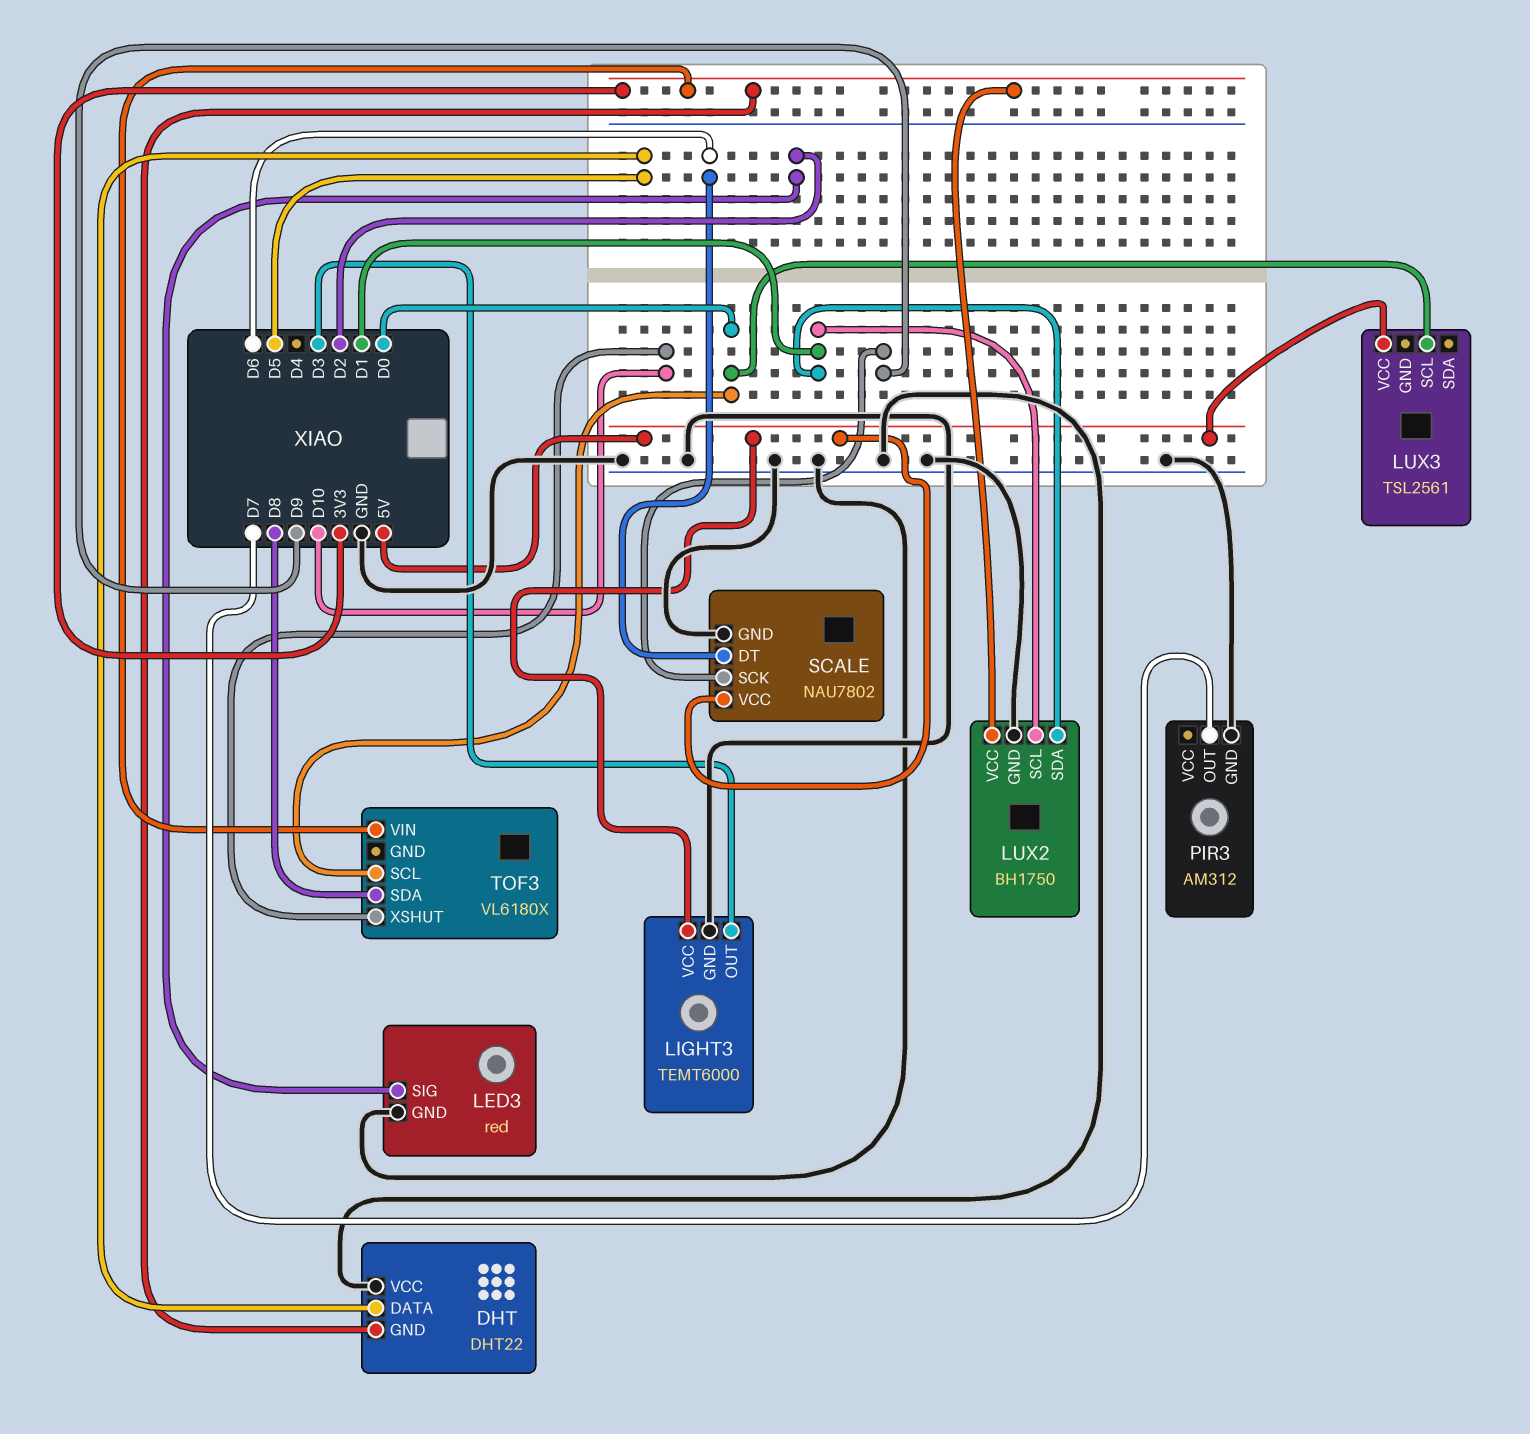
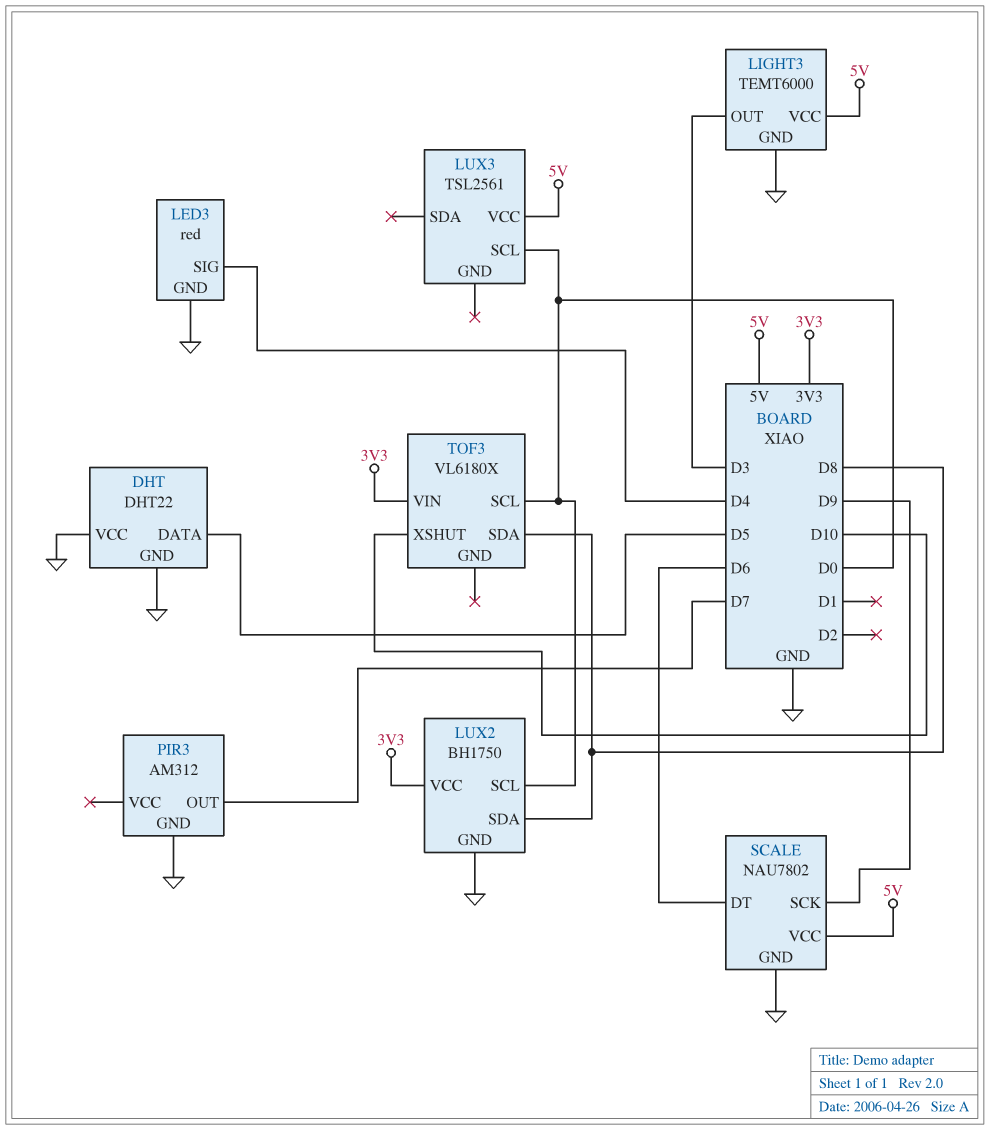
DHT pin GND: 3V3 -> GND
LED3 pin SIG: D2 -> D4
LUX2 pin SCL: D1 -> D0
LUX2 pin SDA: D1 -> D8

